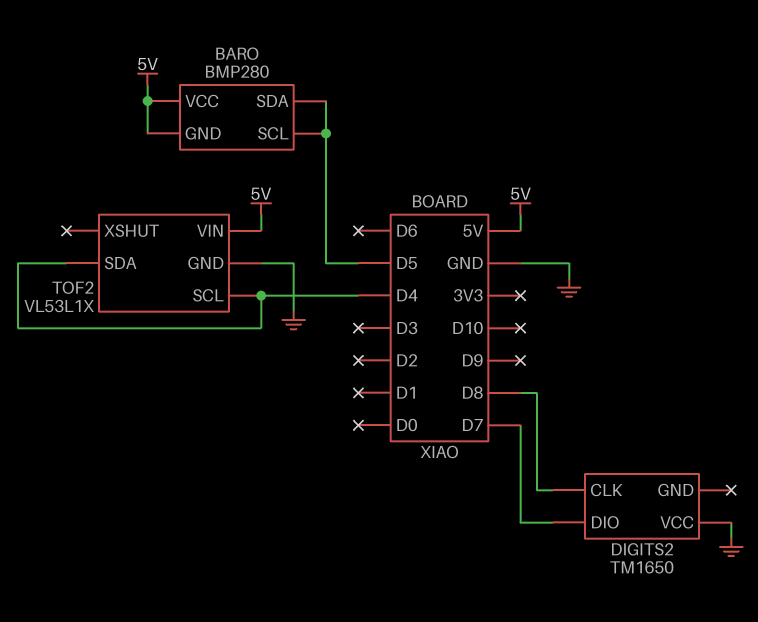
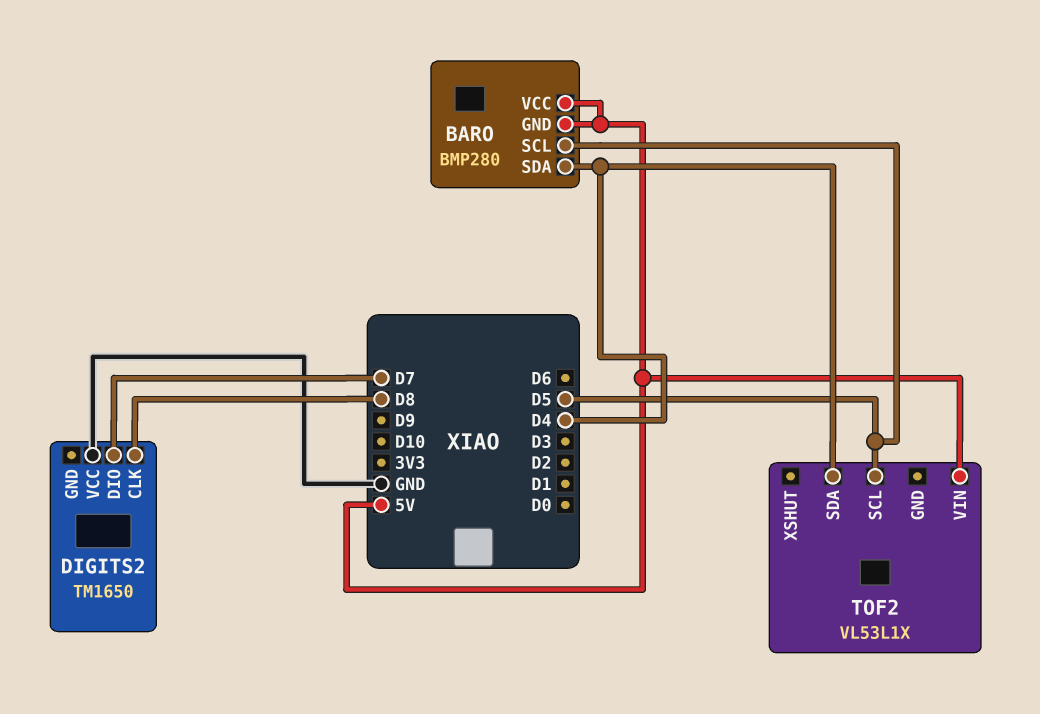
BARO pin SDA: D5 -> D4
TOF2 pin GND: GND -> none
TOF2 pin SCL: D4 -> D5

